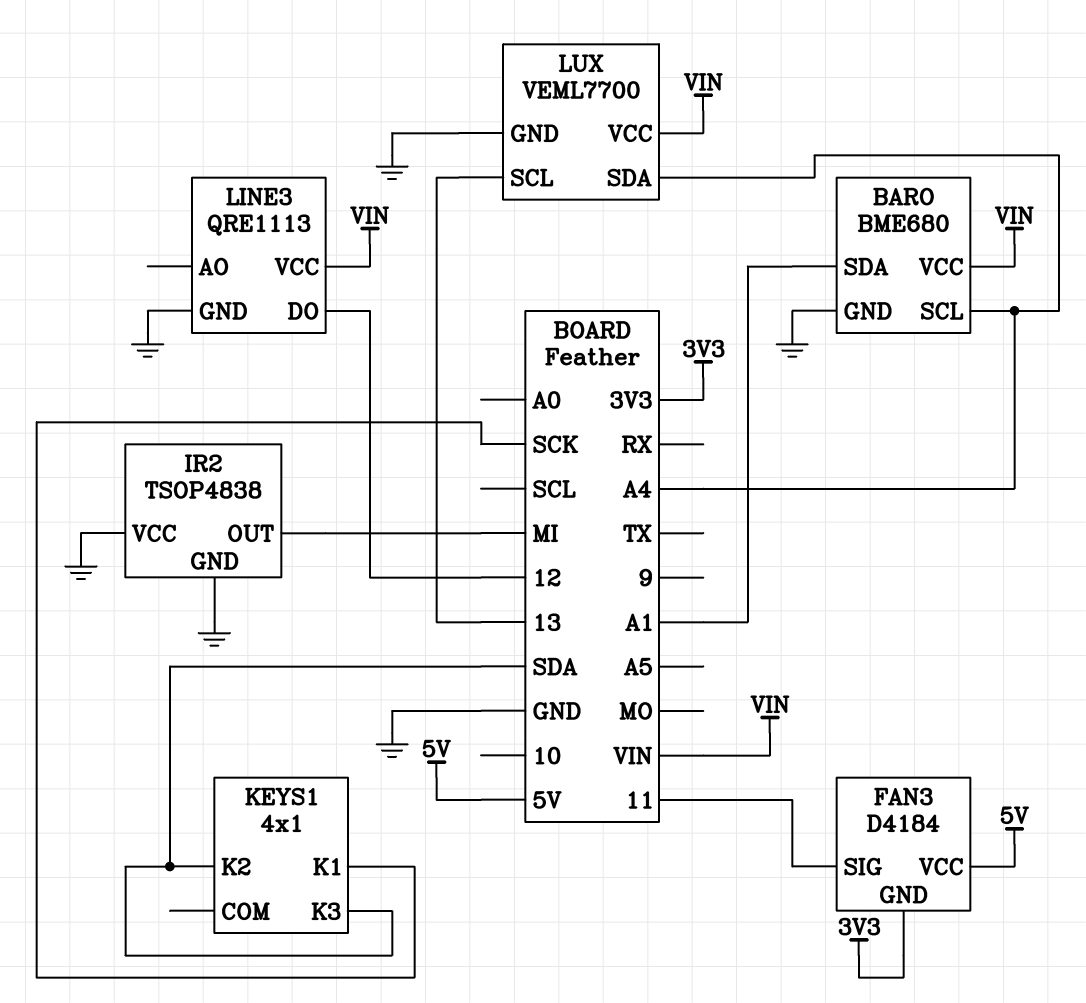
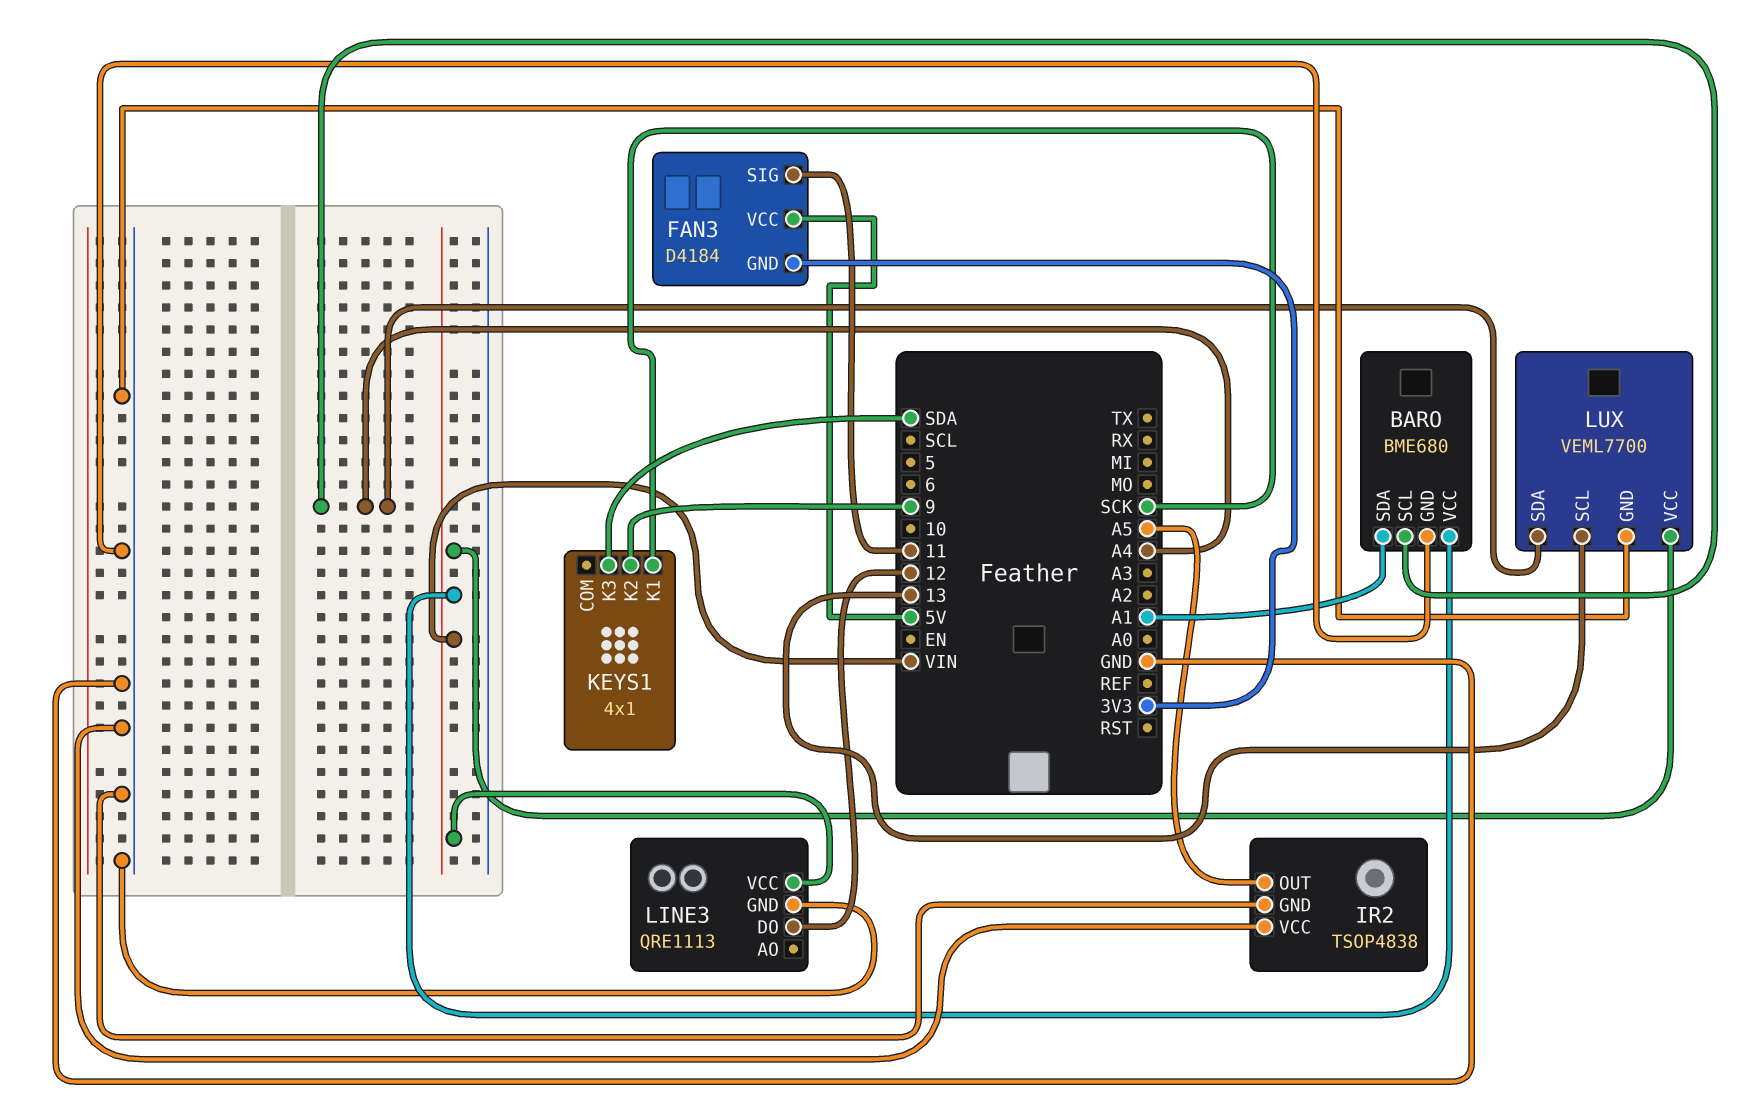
IR2 pin OUT: MI -> A5
KEYS1 pin K2: SDA -> 9

